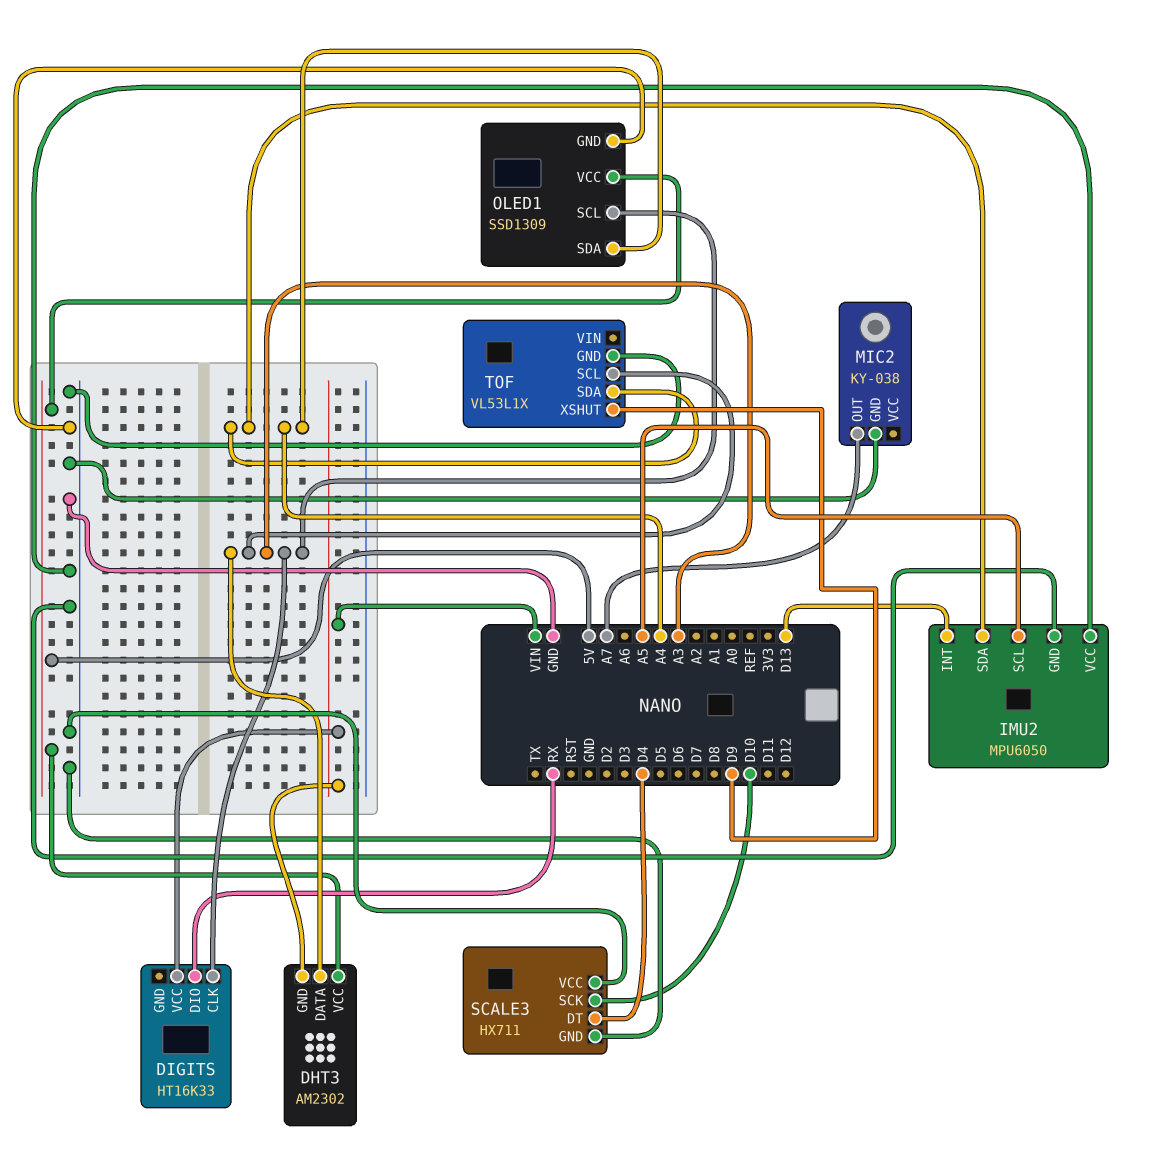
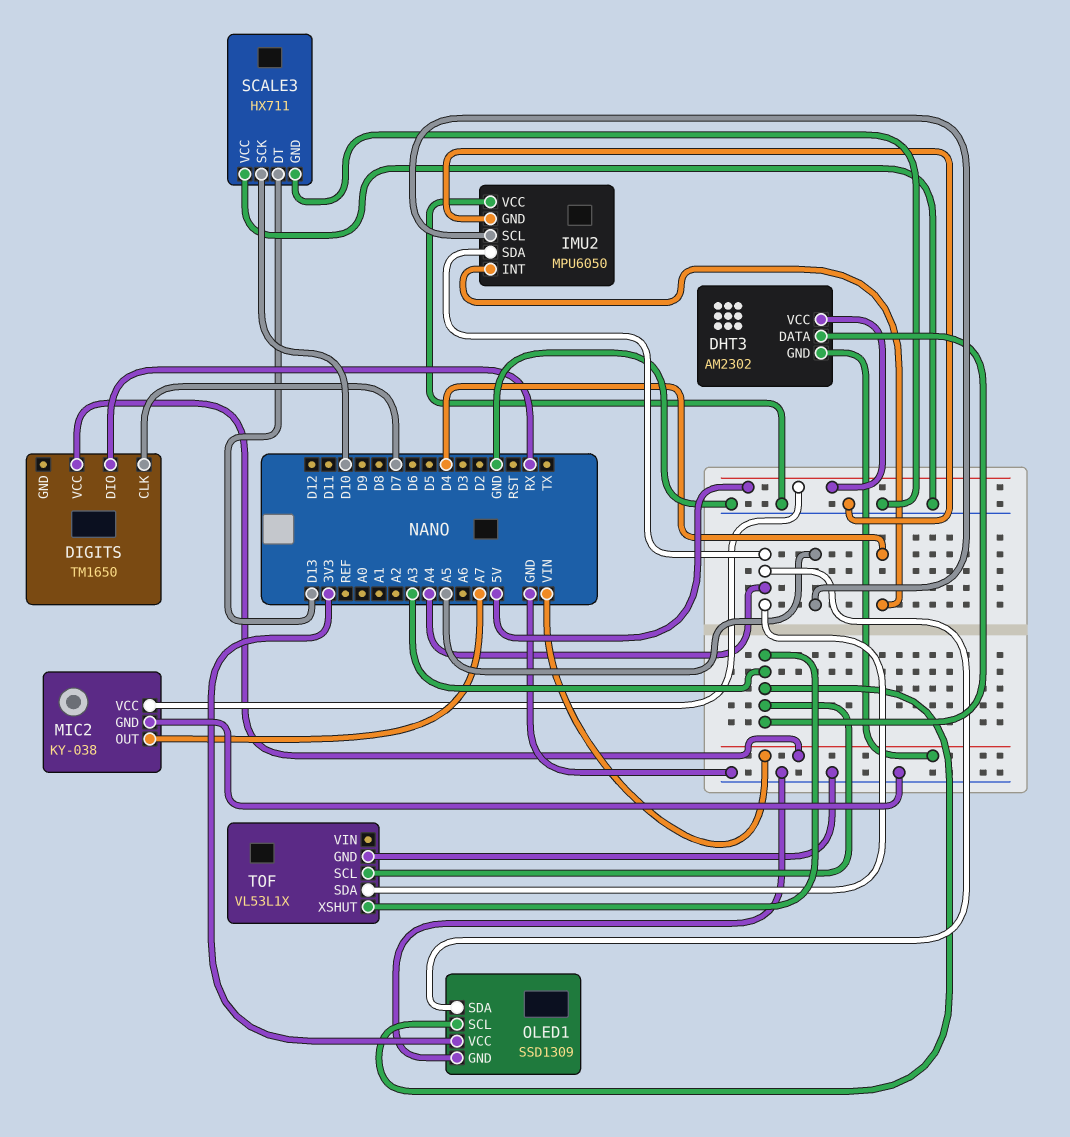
DIGITS: HT16K33 -> TM1650
DIGITS pin CLK: A3 -> D7
IMU2 pin INT: D13 -> D4
MIC2 pin VCC: none -> 5V
OLED1 pin VCC: 5V -> 3V3
SCALE3 pin DT: D4 -> D13
TOF pin XSHUT: D9 -> A3

